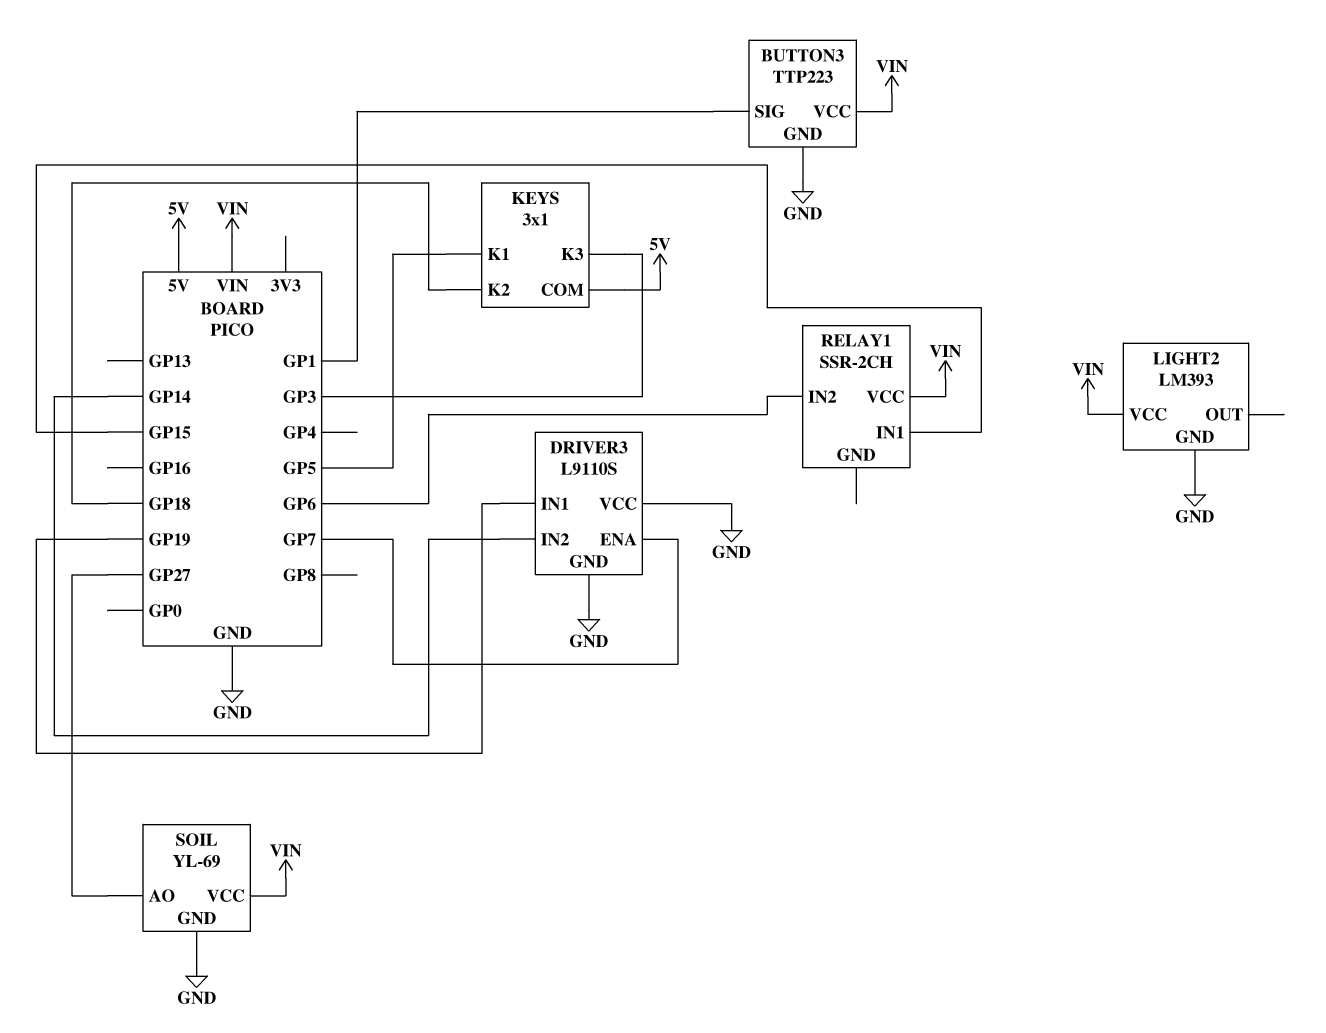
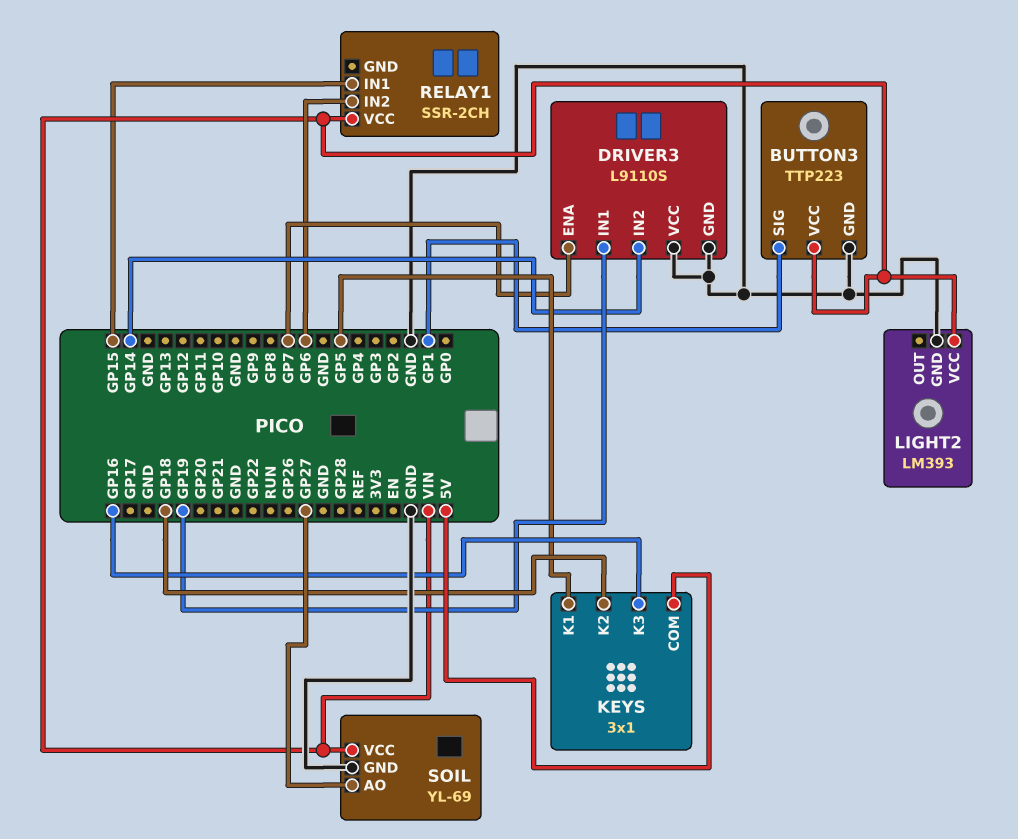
KEYS pin K3: GP3 -> GP16

